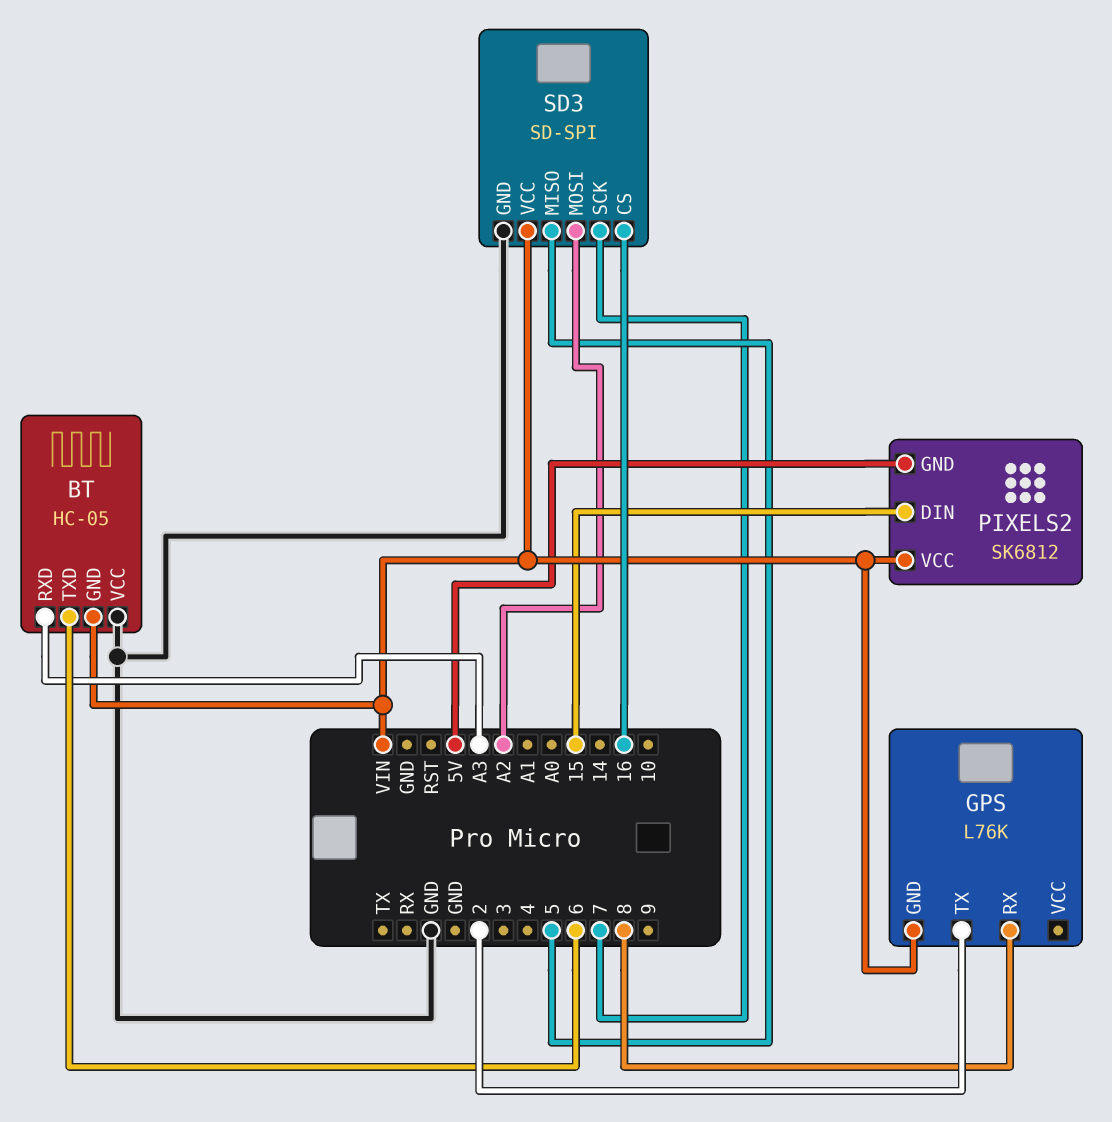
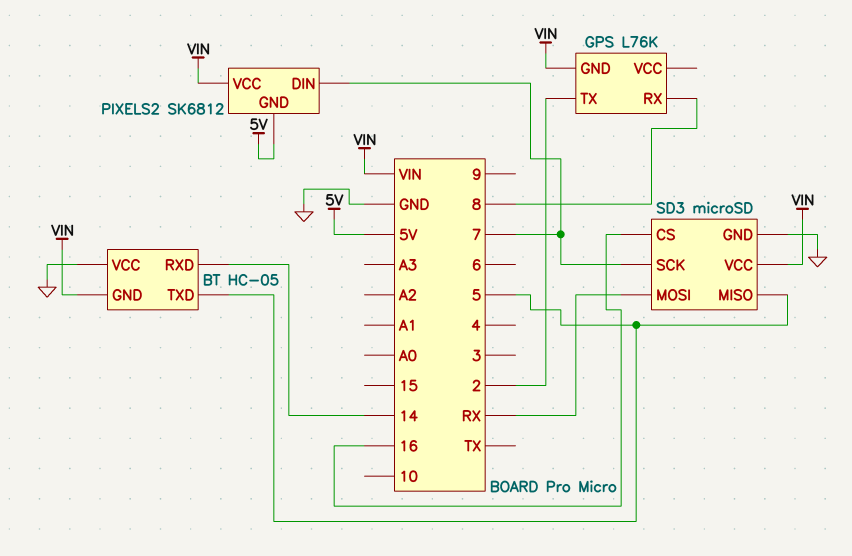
BT pin RXD: A3 -> 14
BT pin TXD: 6 -> 5
PIXELS2 pin DIN: 15 -> 7
SD3: SD-SPI -> microSD
SD3 pin MOSI: A2 -> RX

